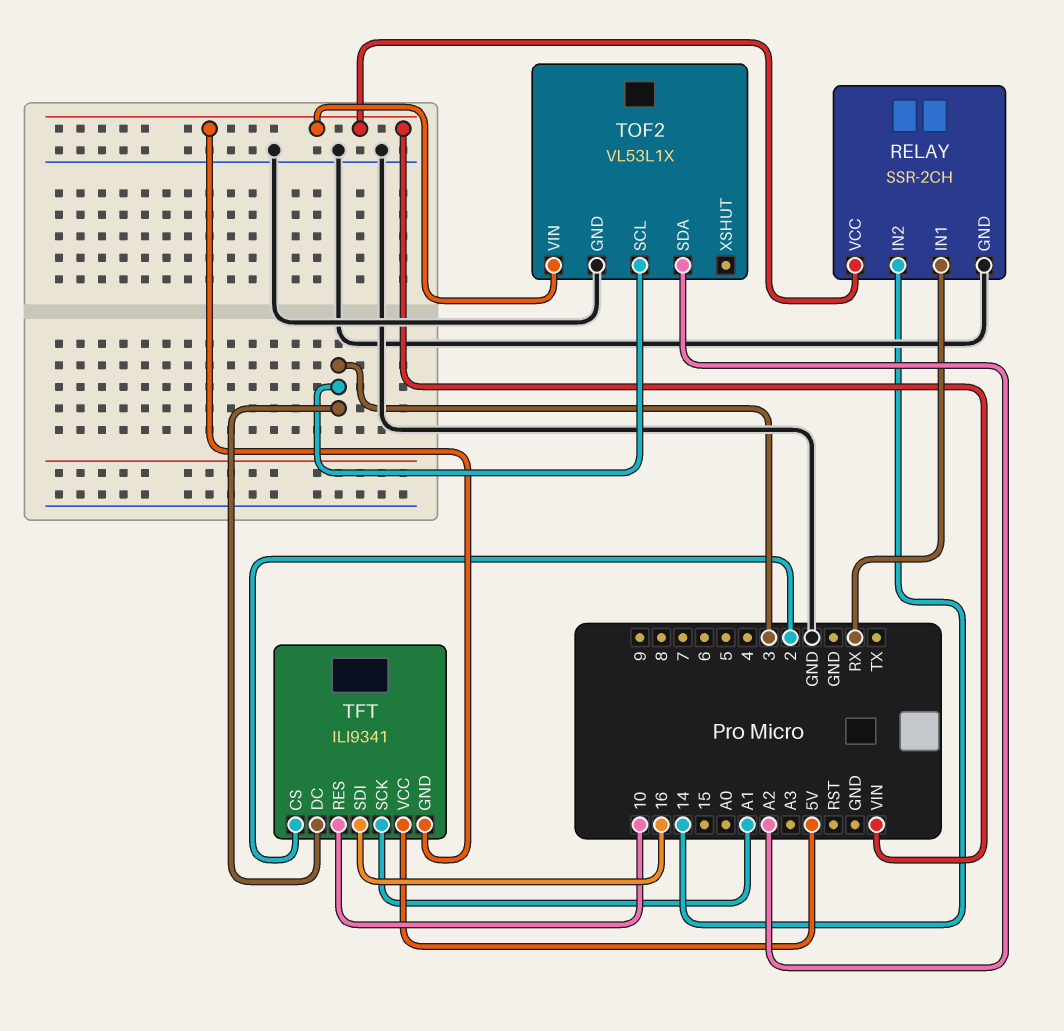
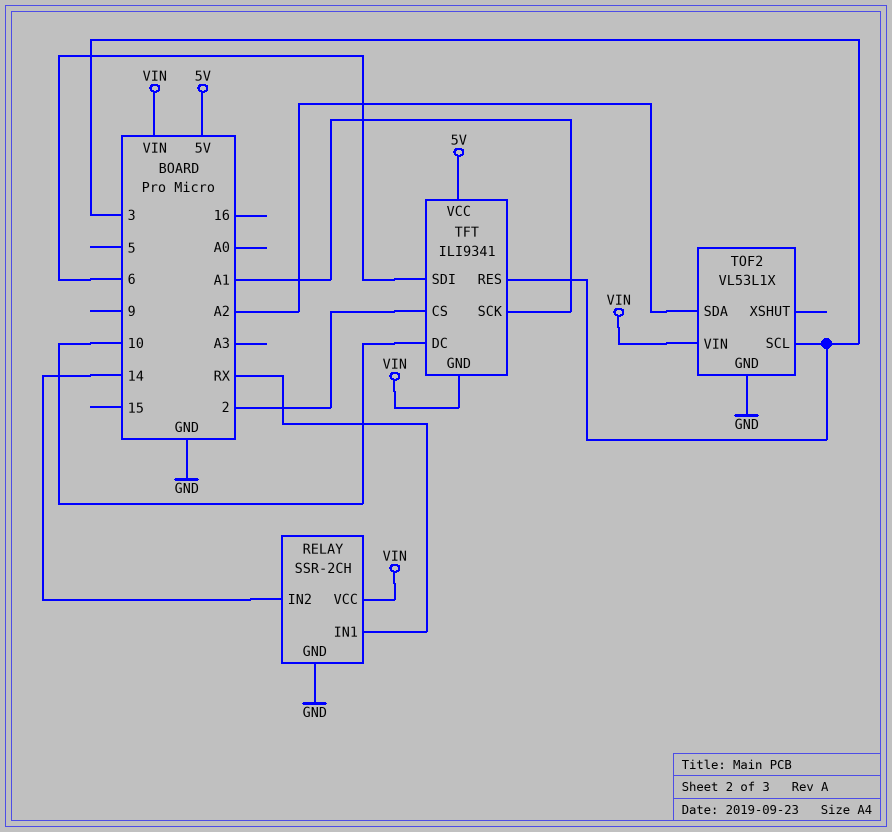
TFT pin DC: 3 -> 10
TFT pin RES: 10 -> 3
TFT pin SDI: 16 -> 6

